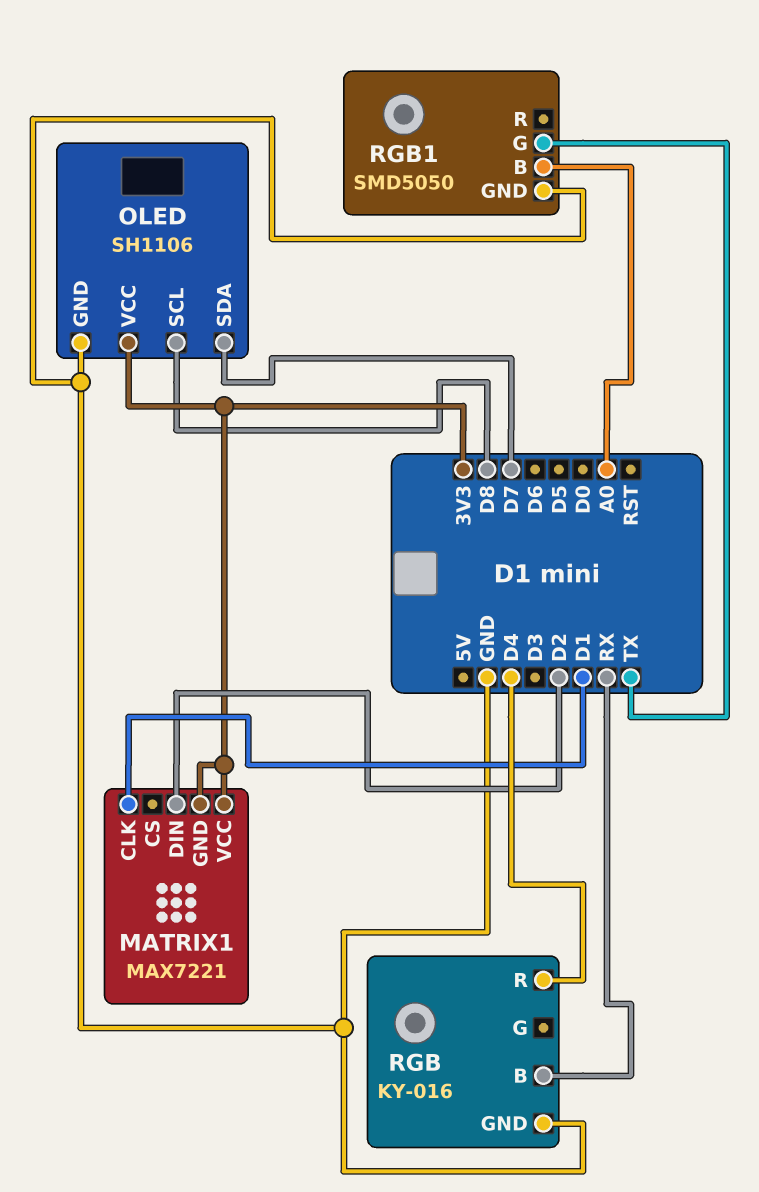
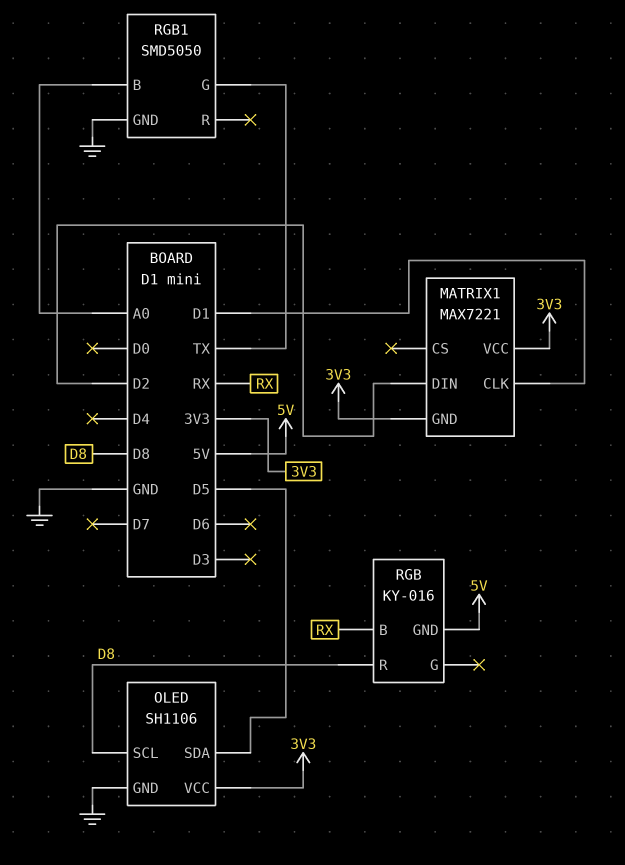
OLED pin SDA: D7 -> D5
RGB pin GND: GND -> 5V
RGB pin R: D4 -> D8

